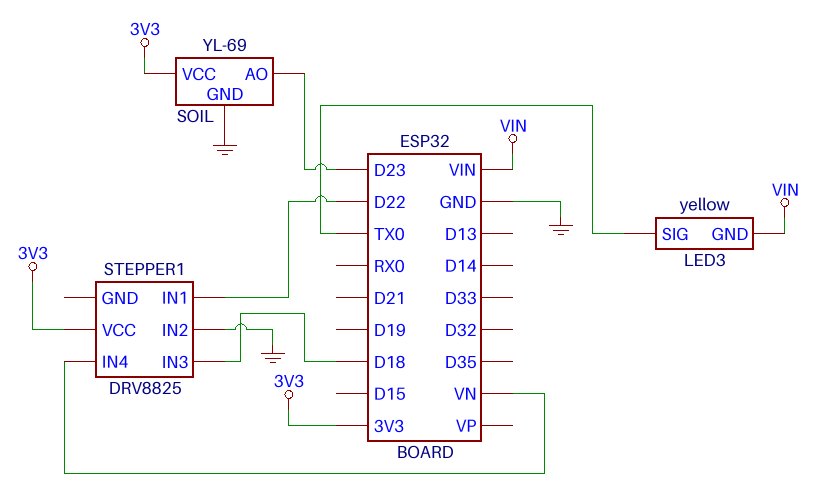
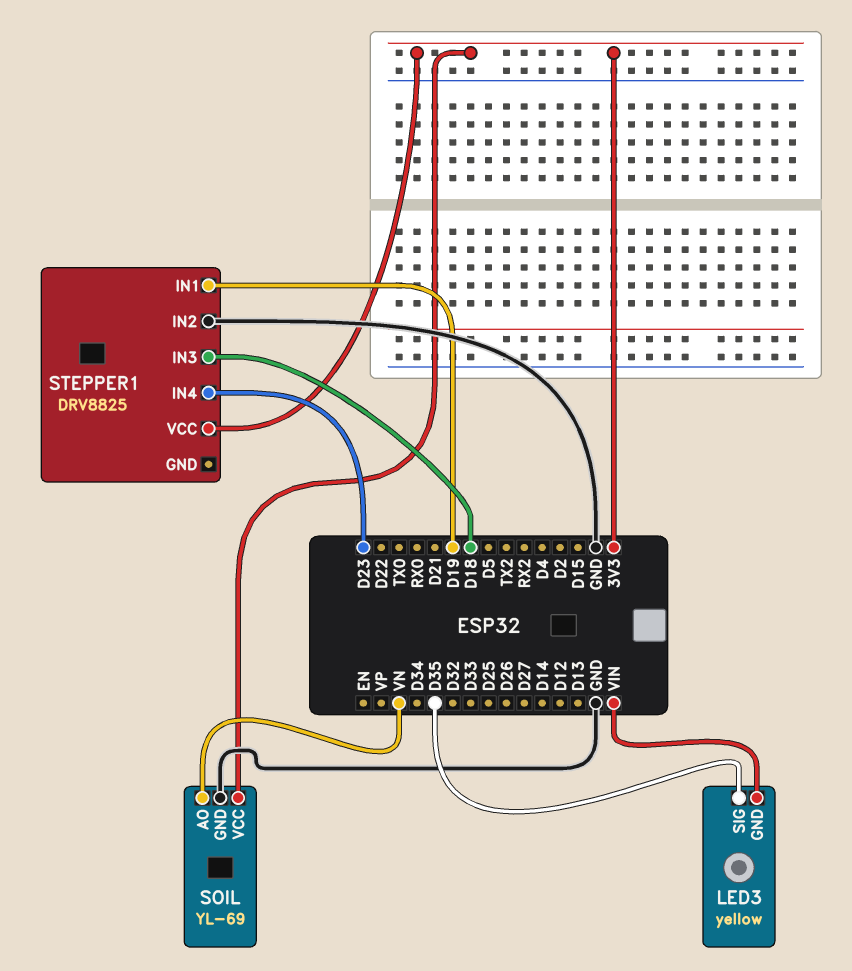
LED3 pin SIG: TX0 -> D35
SOIL pin AO: D23 -> VN
STEPPER1 pin IN1: D22 -> D19
STEPPER1 pin IN4: VN -> D23

